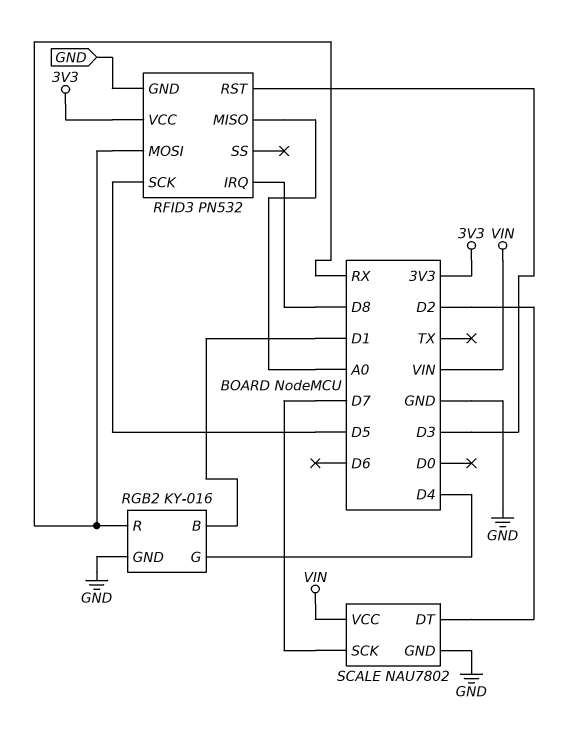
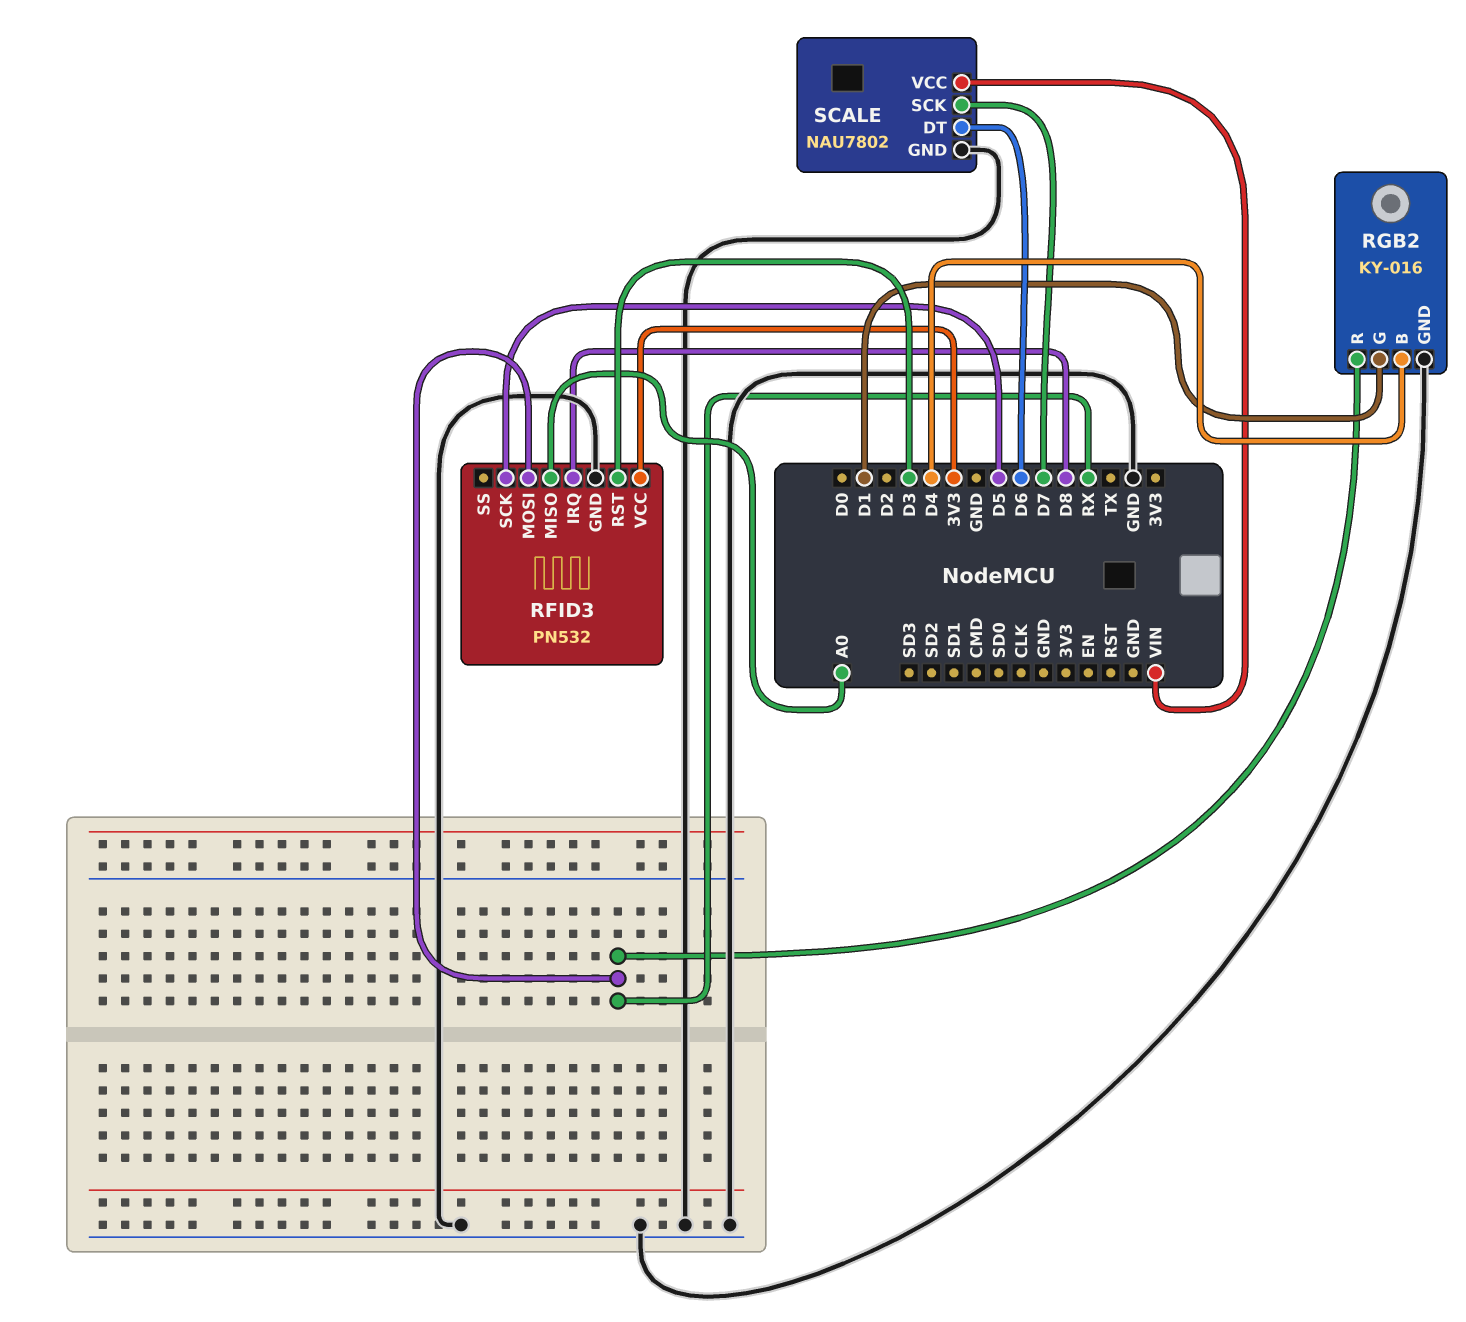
RGB2 pin B: D1 -> D4
RGB2 pin G: D4 -> D1
SCALE pin DT: D2 -> D6

